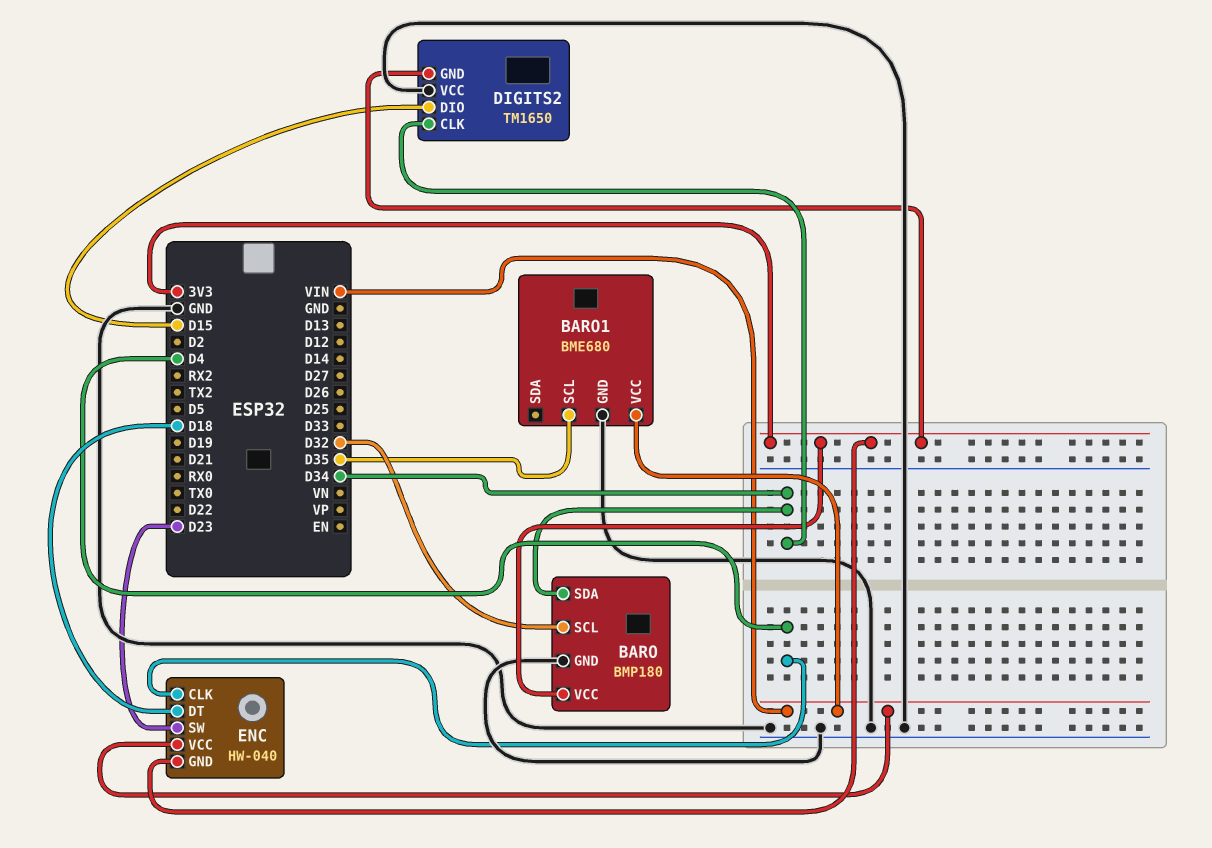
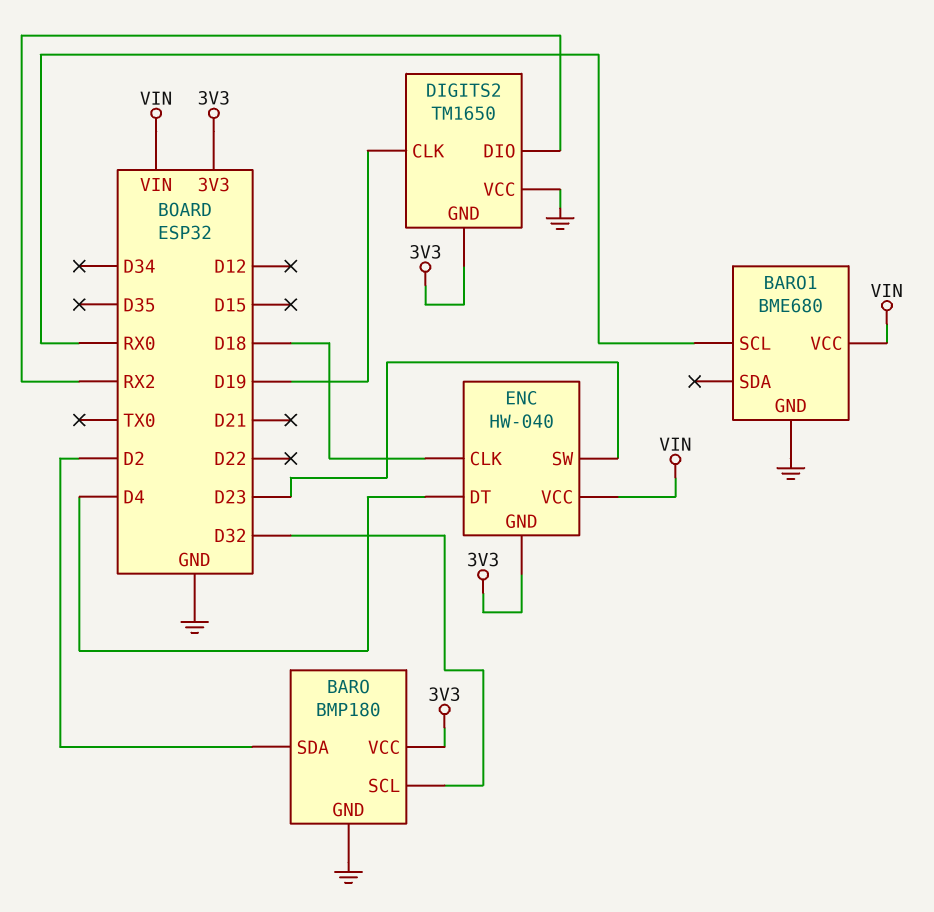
BARO pin SDA: D34 -> D2
BARO1 pin SCL: D35 -> RX0
DIGITS2 pin CLK: D34 -> D19
DIGITS2 pin DIO: D15 -> RX2
ENC pin CLK: D4 -> D18
ENC pin DT: D18 -> D4

